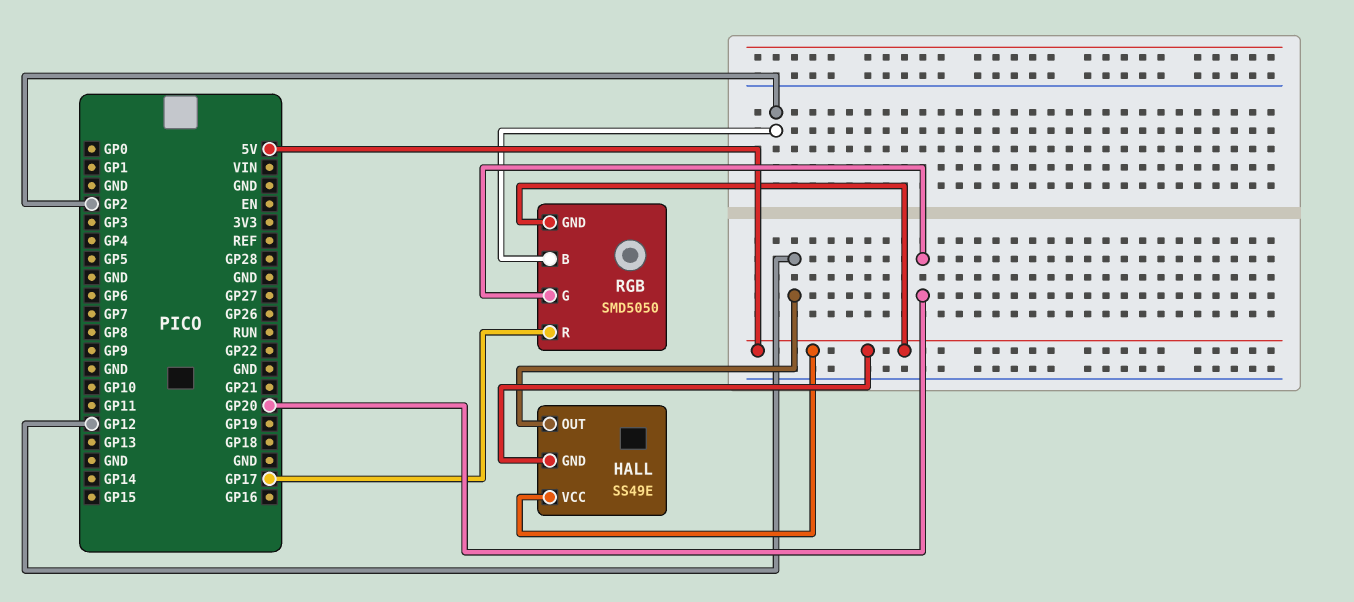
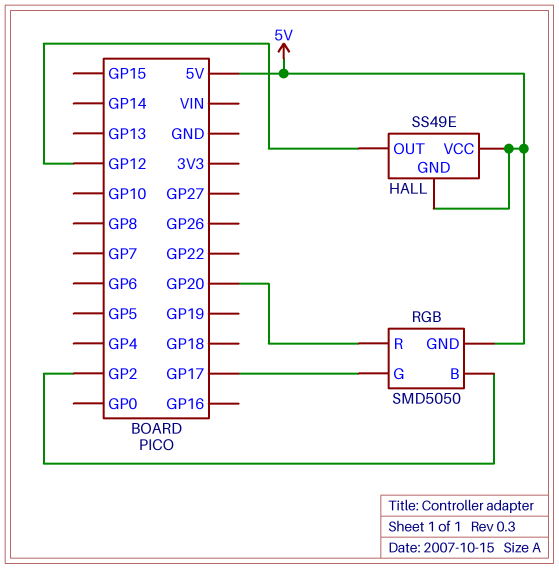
RGB pin G: GP20 -> GP17
RGB pin R: GP17 -> GP20

